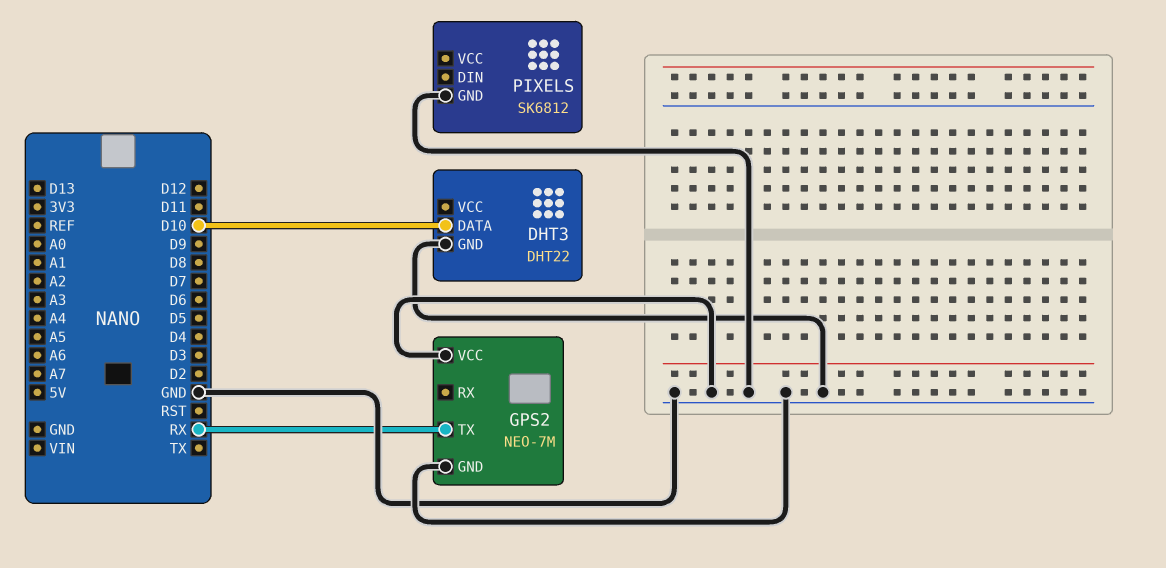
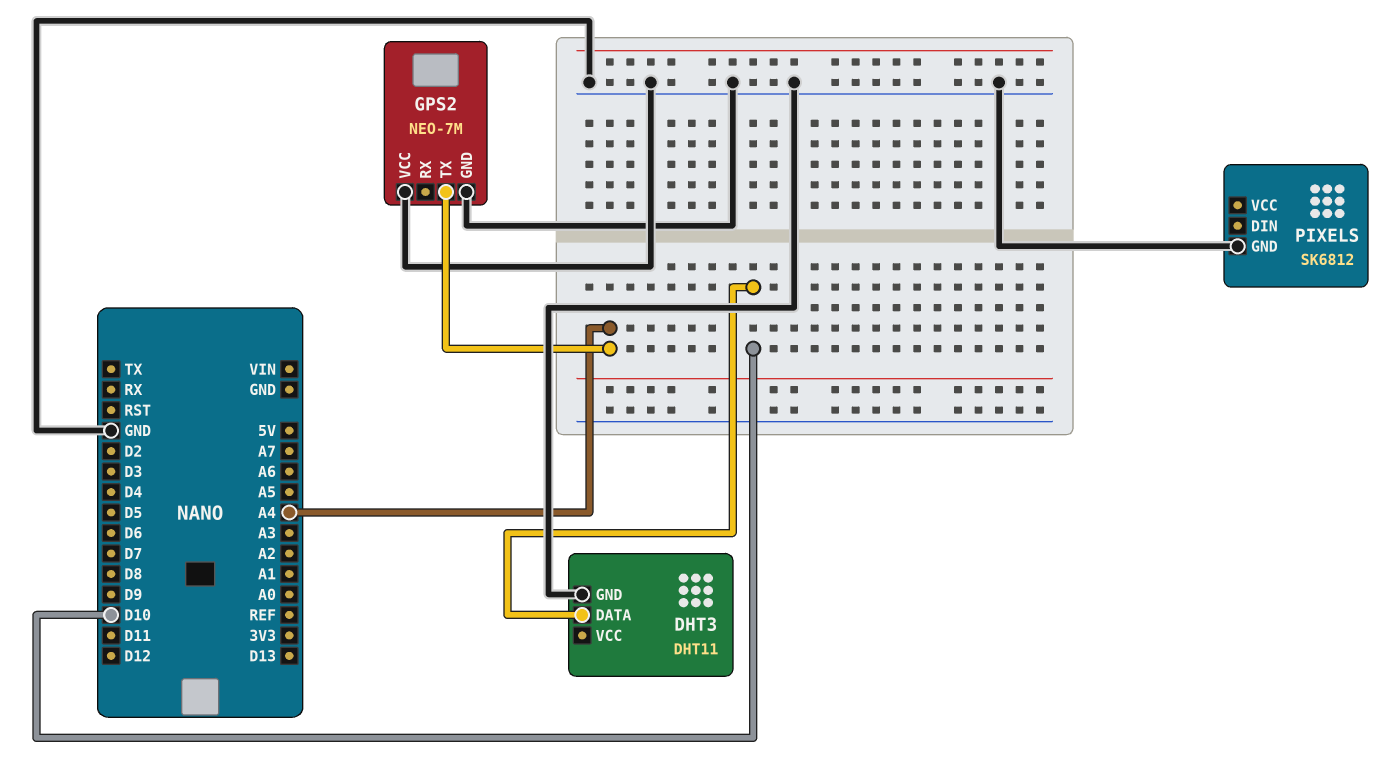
DHT3: DHT22 -> DHT11
GPS2 pin TX: RX -> A4

